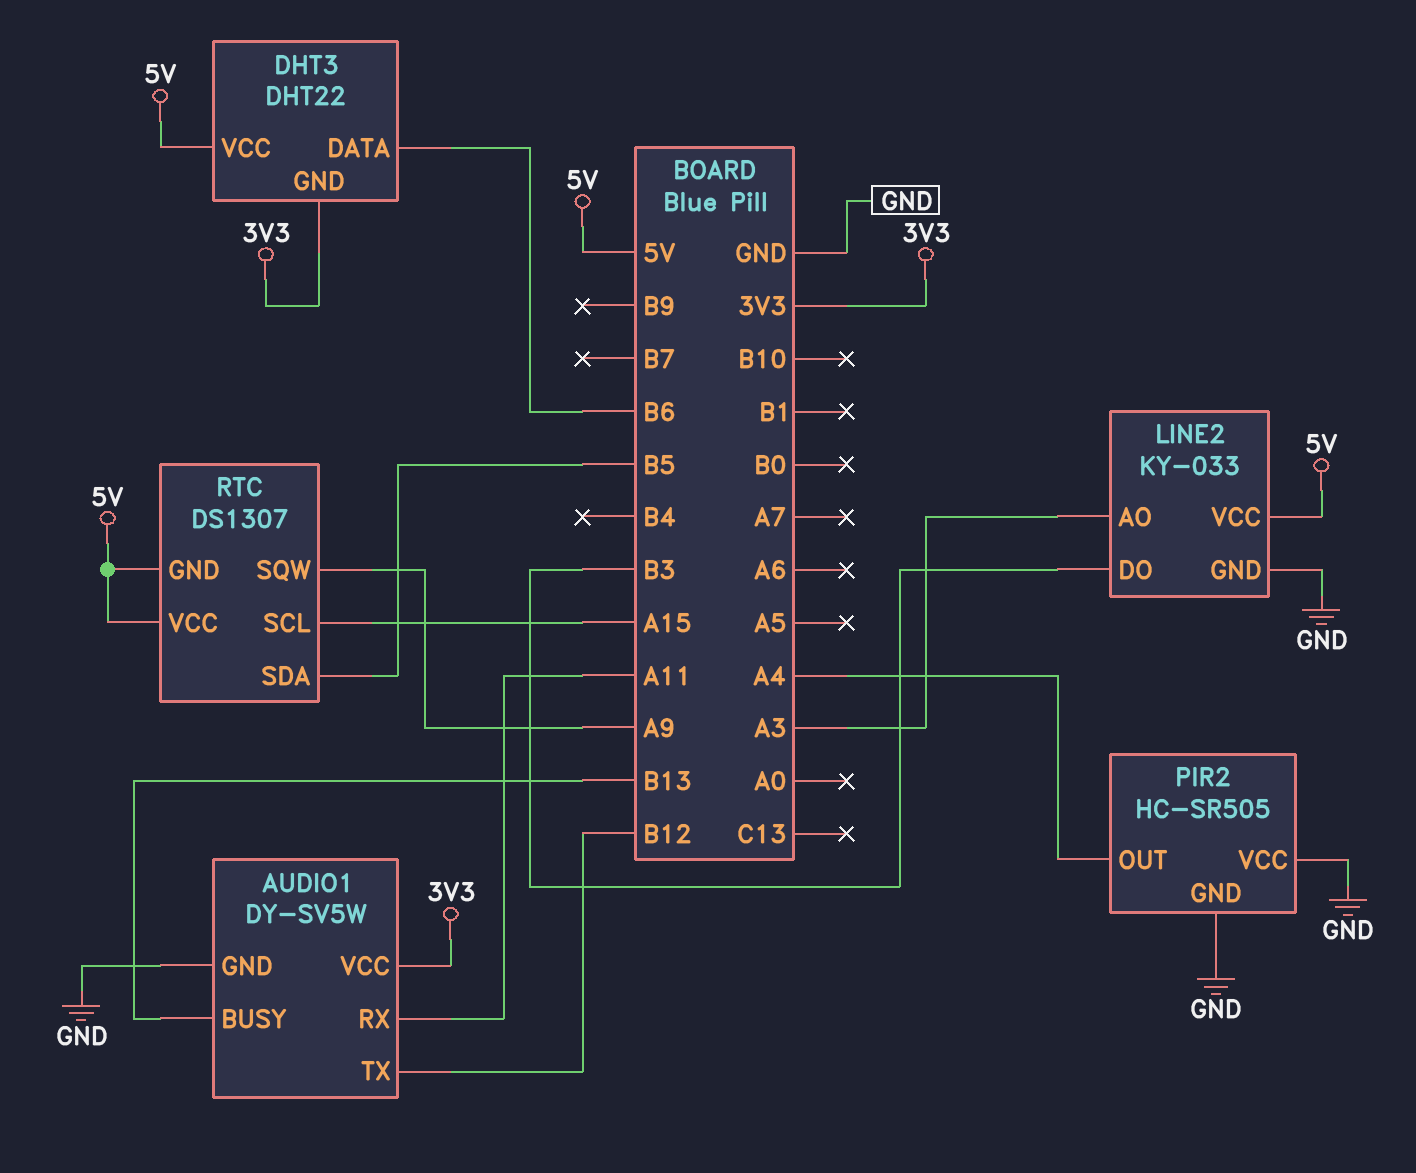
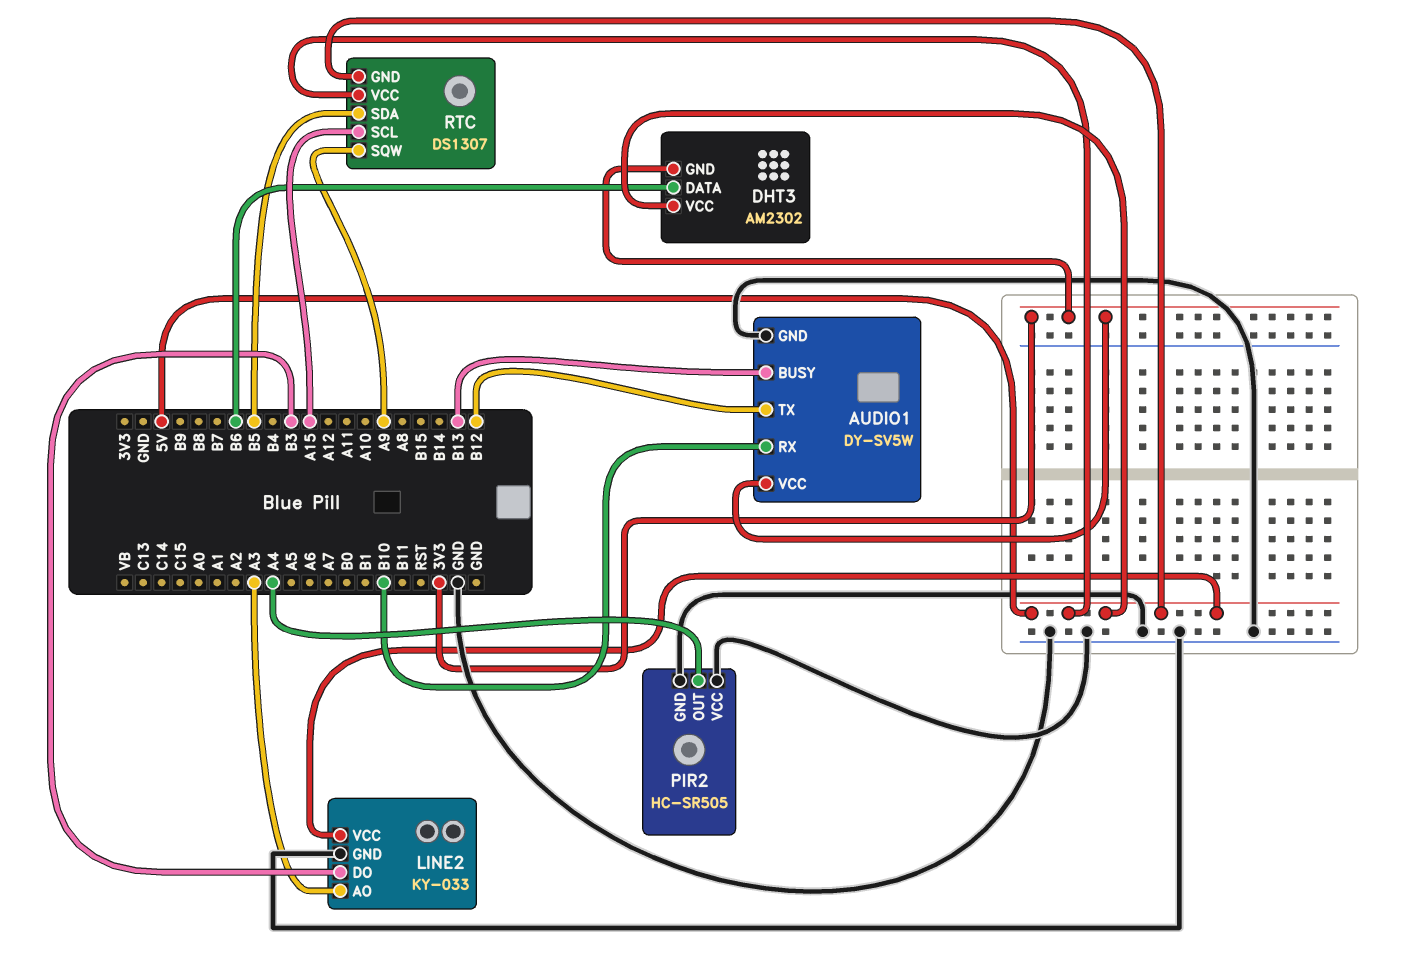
AUDIO1 pin RX: A11 -> B10
DHT3: DHT22 -> AM2302

